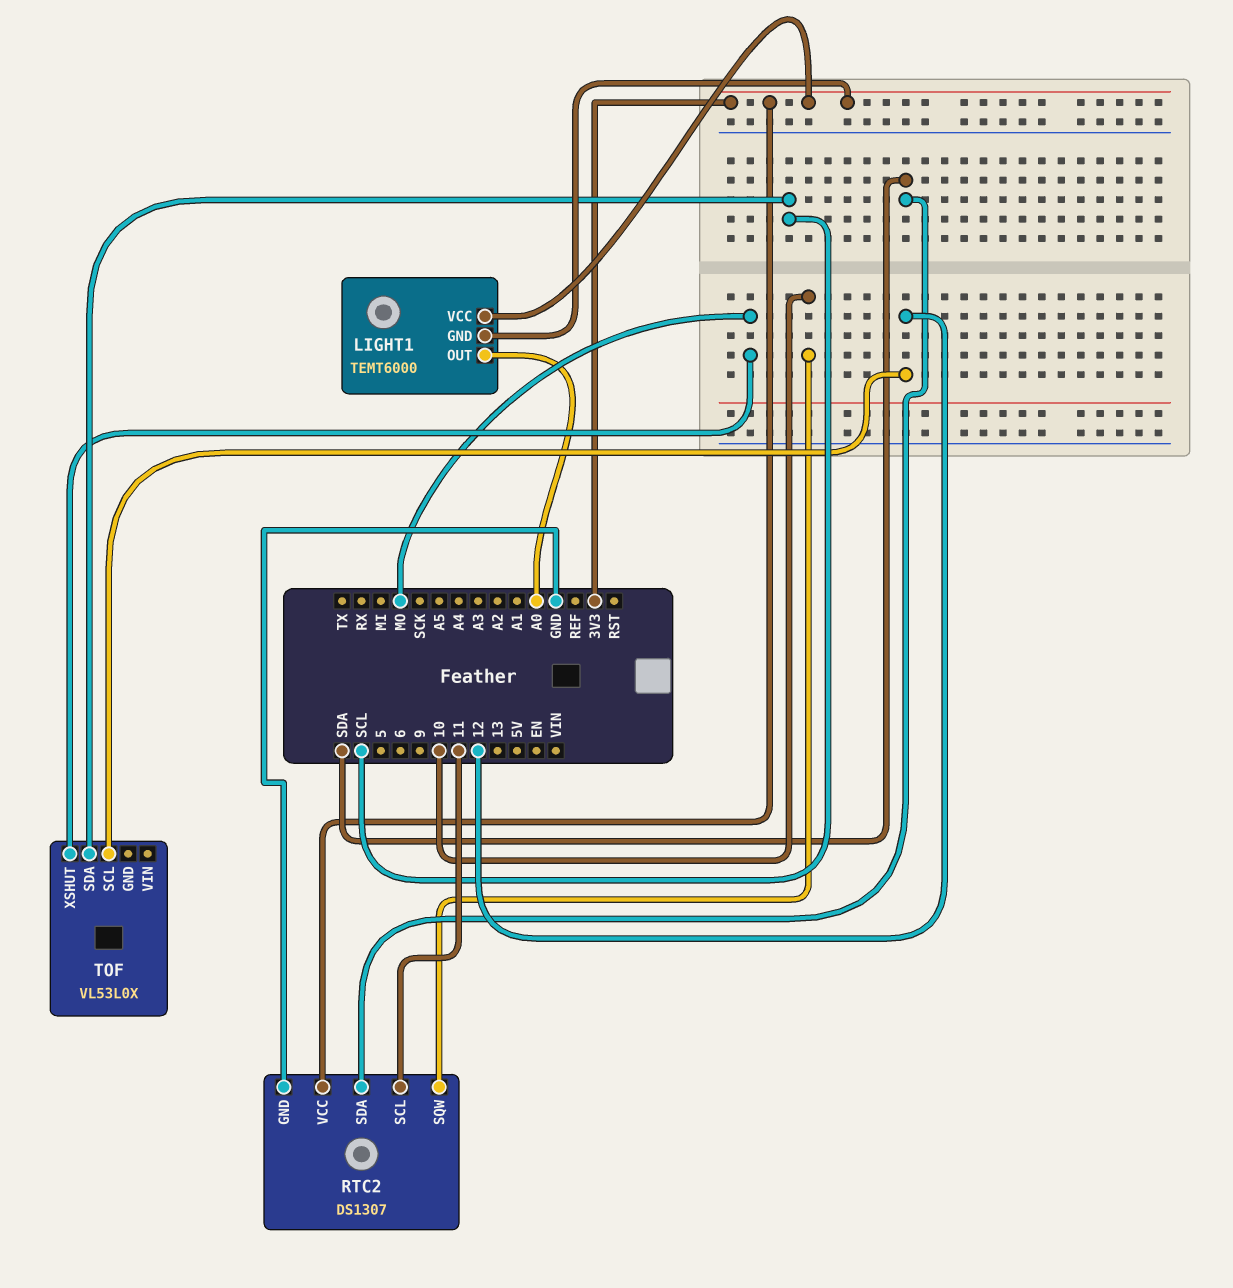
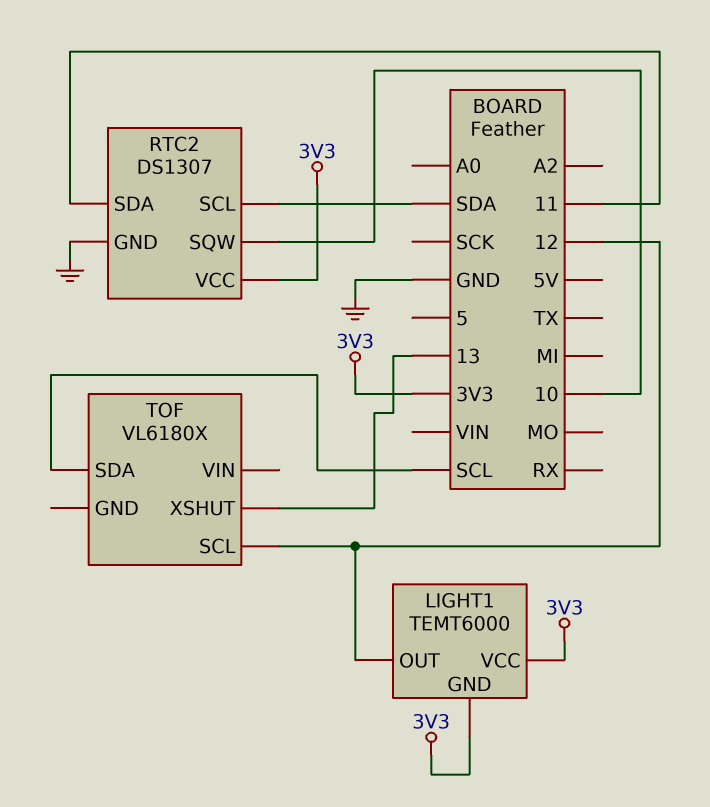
LIGHT1 pin OUT: A0 -> 12
RTC2 pin SCL: 11 -> SDA
RTC2 pin SDA: SDA -> 11
TOF: VL53L0X -> VL6180X
TOF pin XSHUT: MO -> 13

